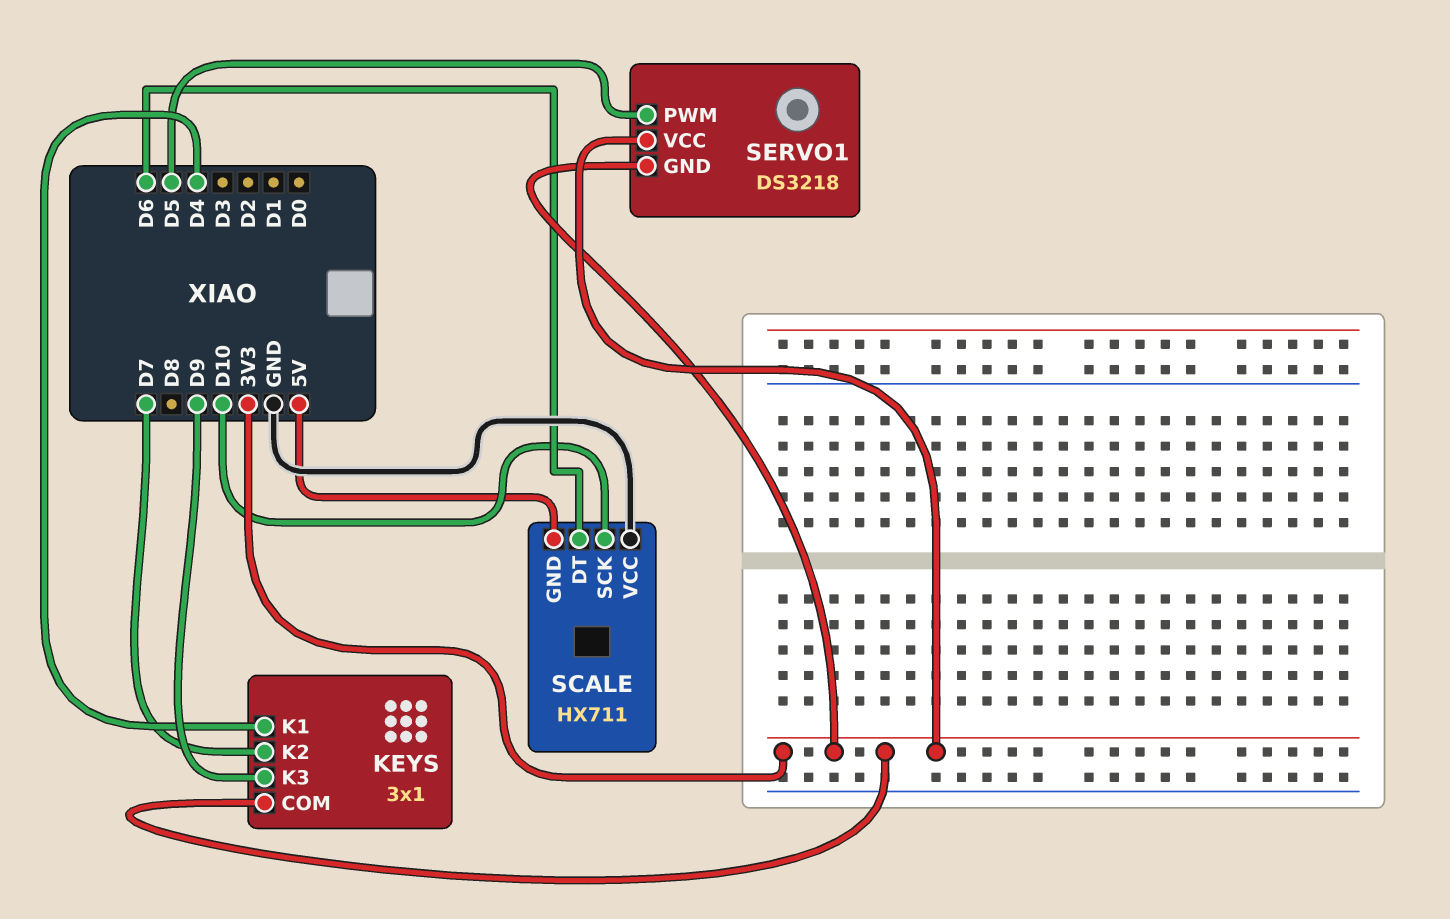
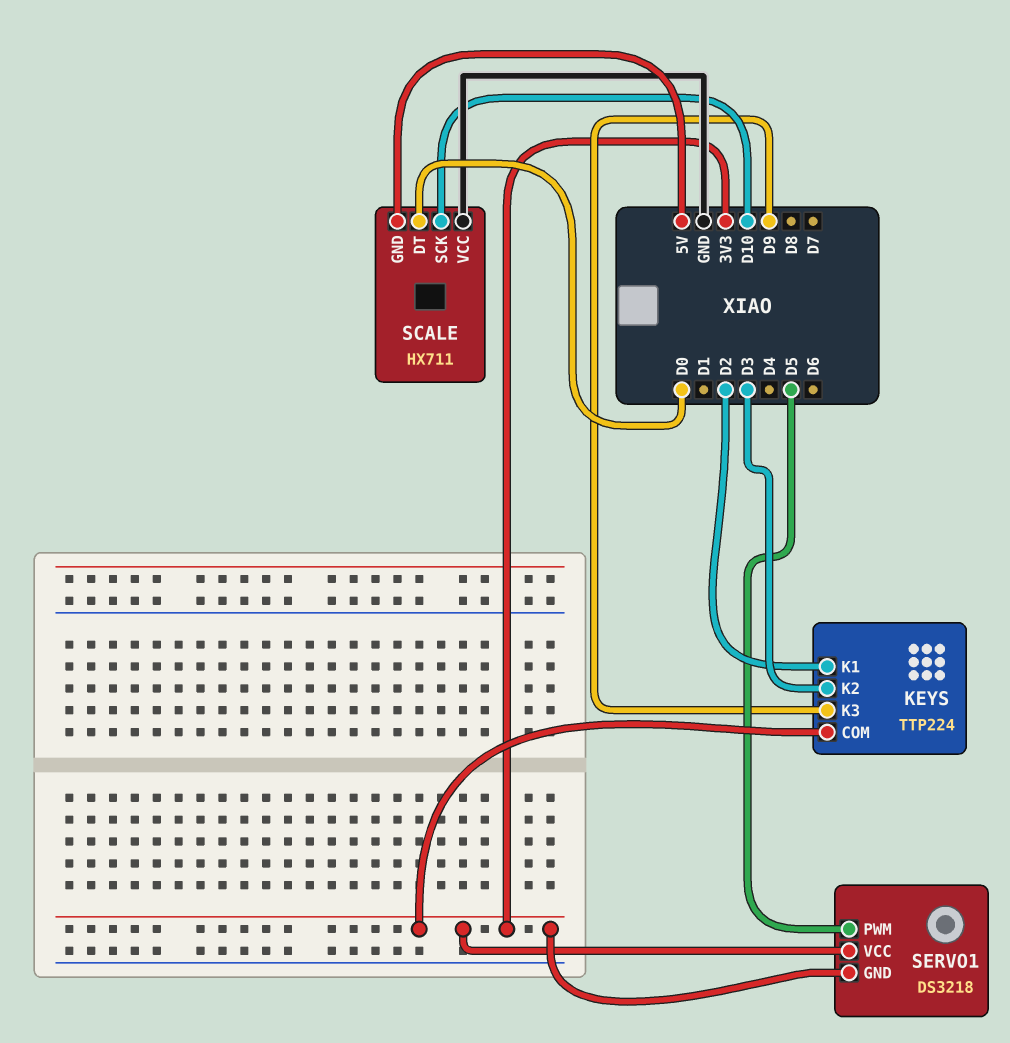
KEYS: 3x1 -> TTP224
KEYS pin K1: D4 -> D2
KEYS pin K2: D7 -> D3
SCALE pin DT: D6 -> D0

